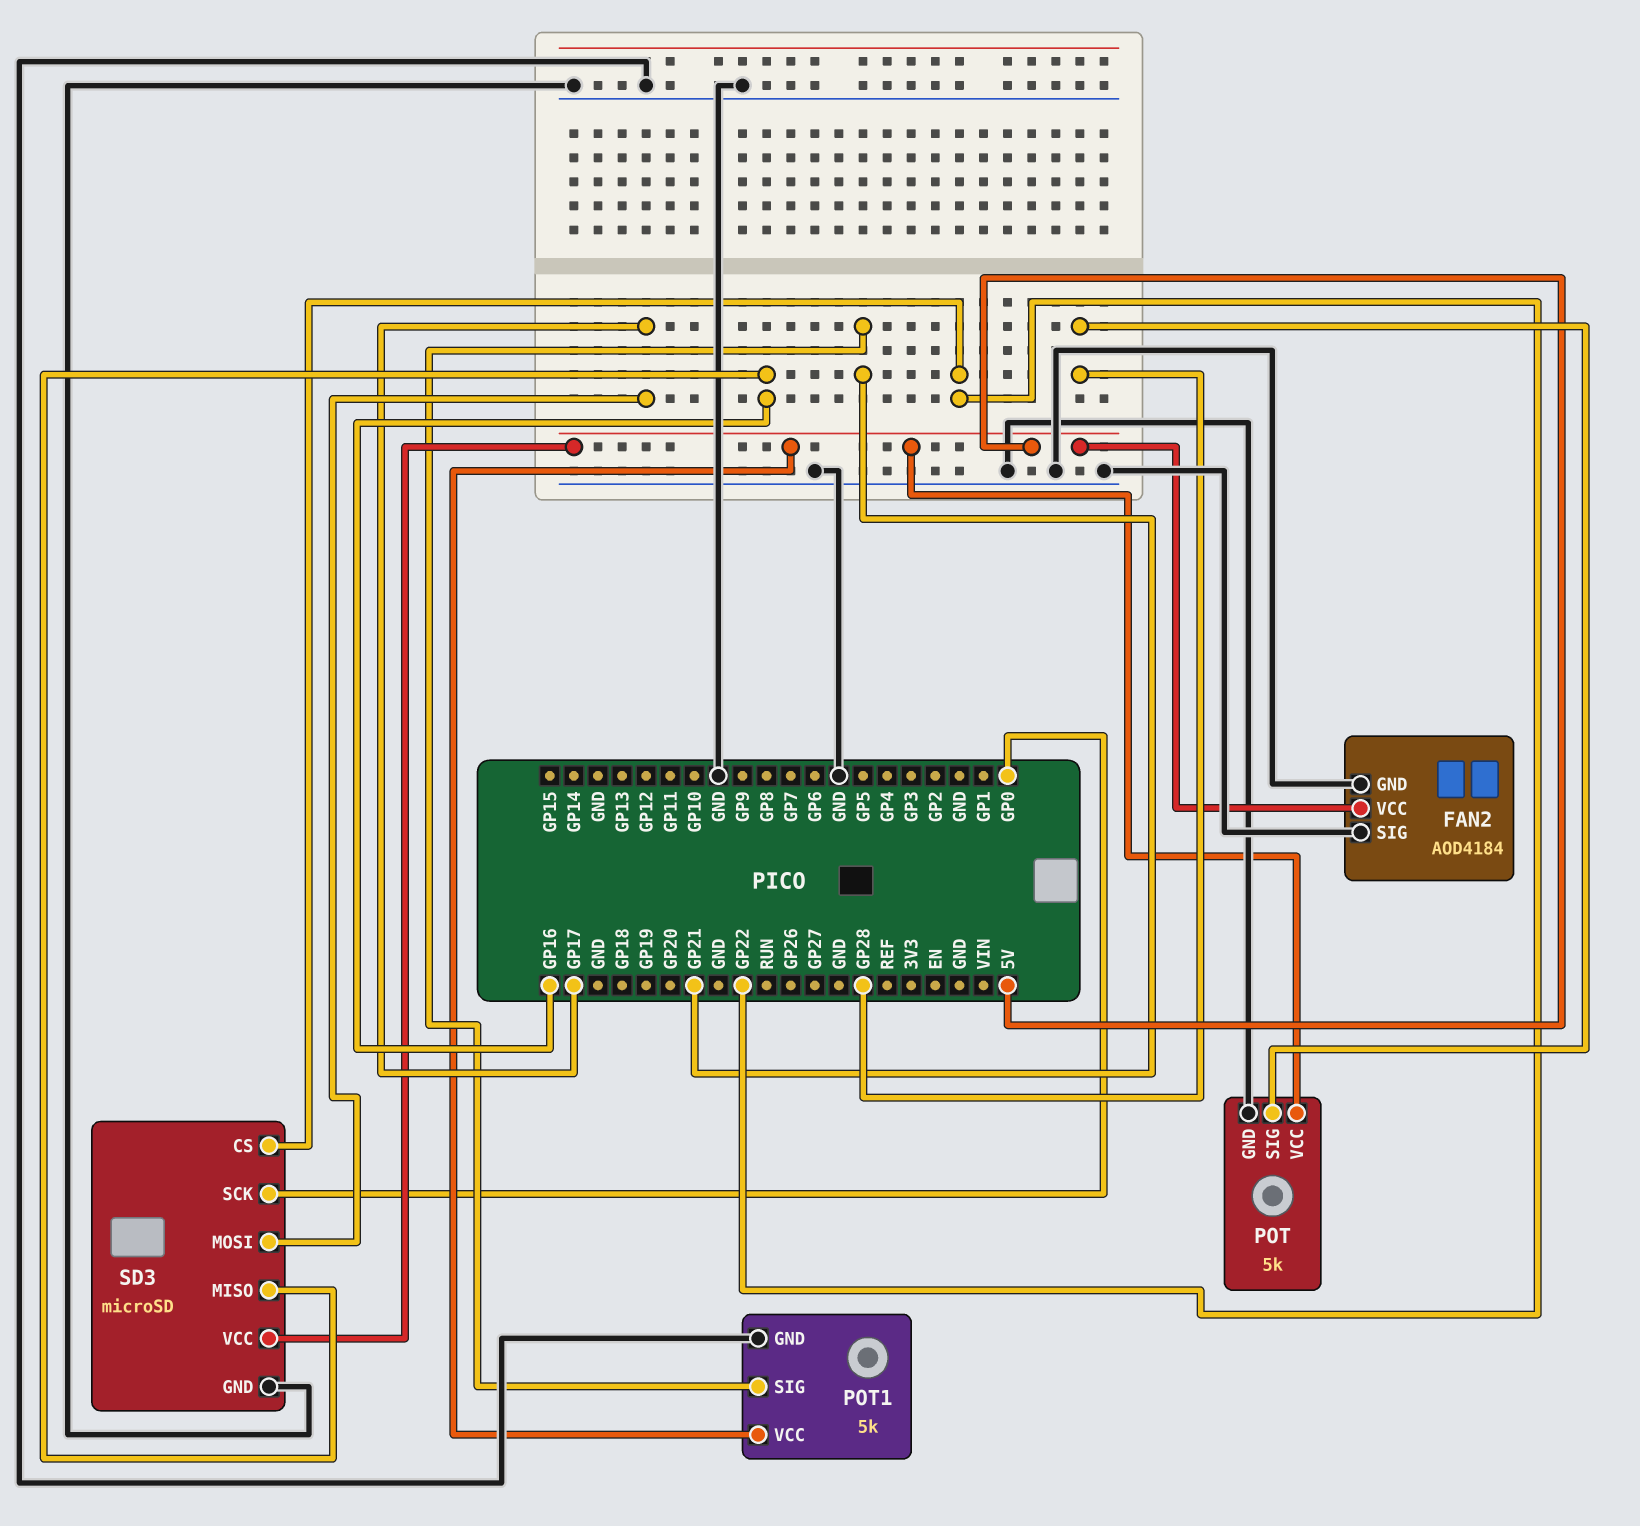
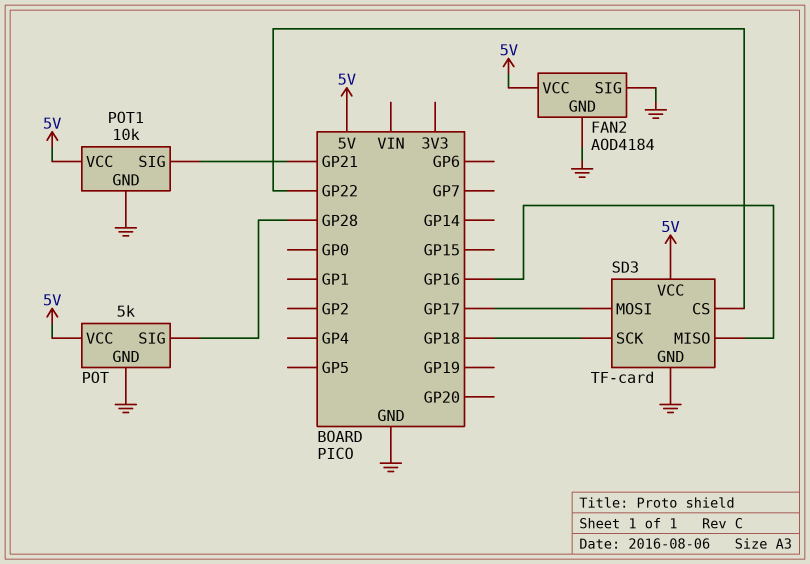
POT1: 5k -> 10k
SD3: microSD -> TF-card
SD3 pin SCK: GP0 -> GP18

